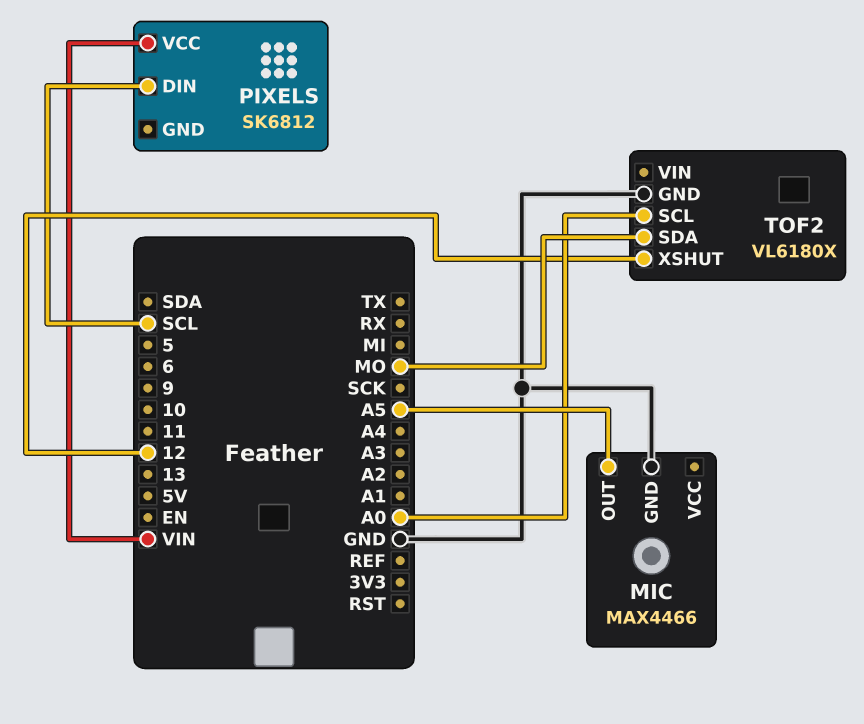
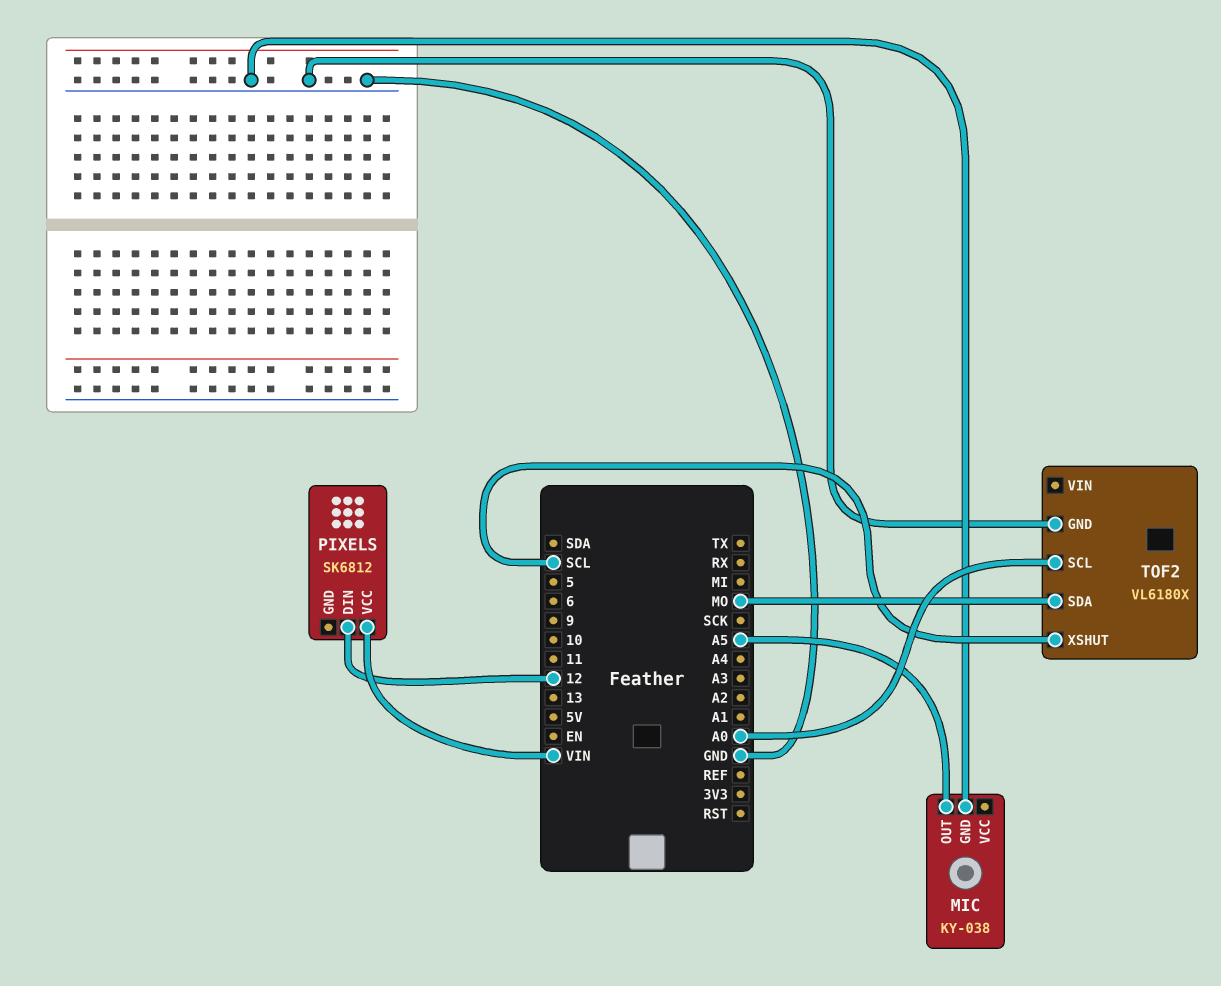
MIC: MAX4466 -> KY-038
PIXELS pin DIN: SCL -> 12
TOF2 pin XSHUT: 12 -> SCL

